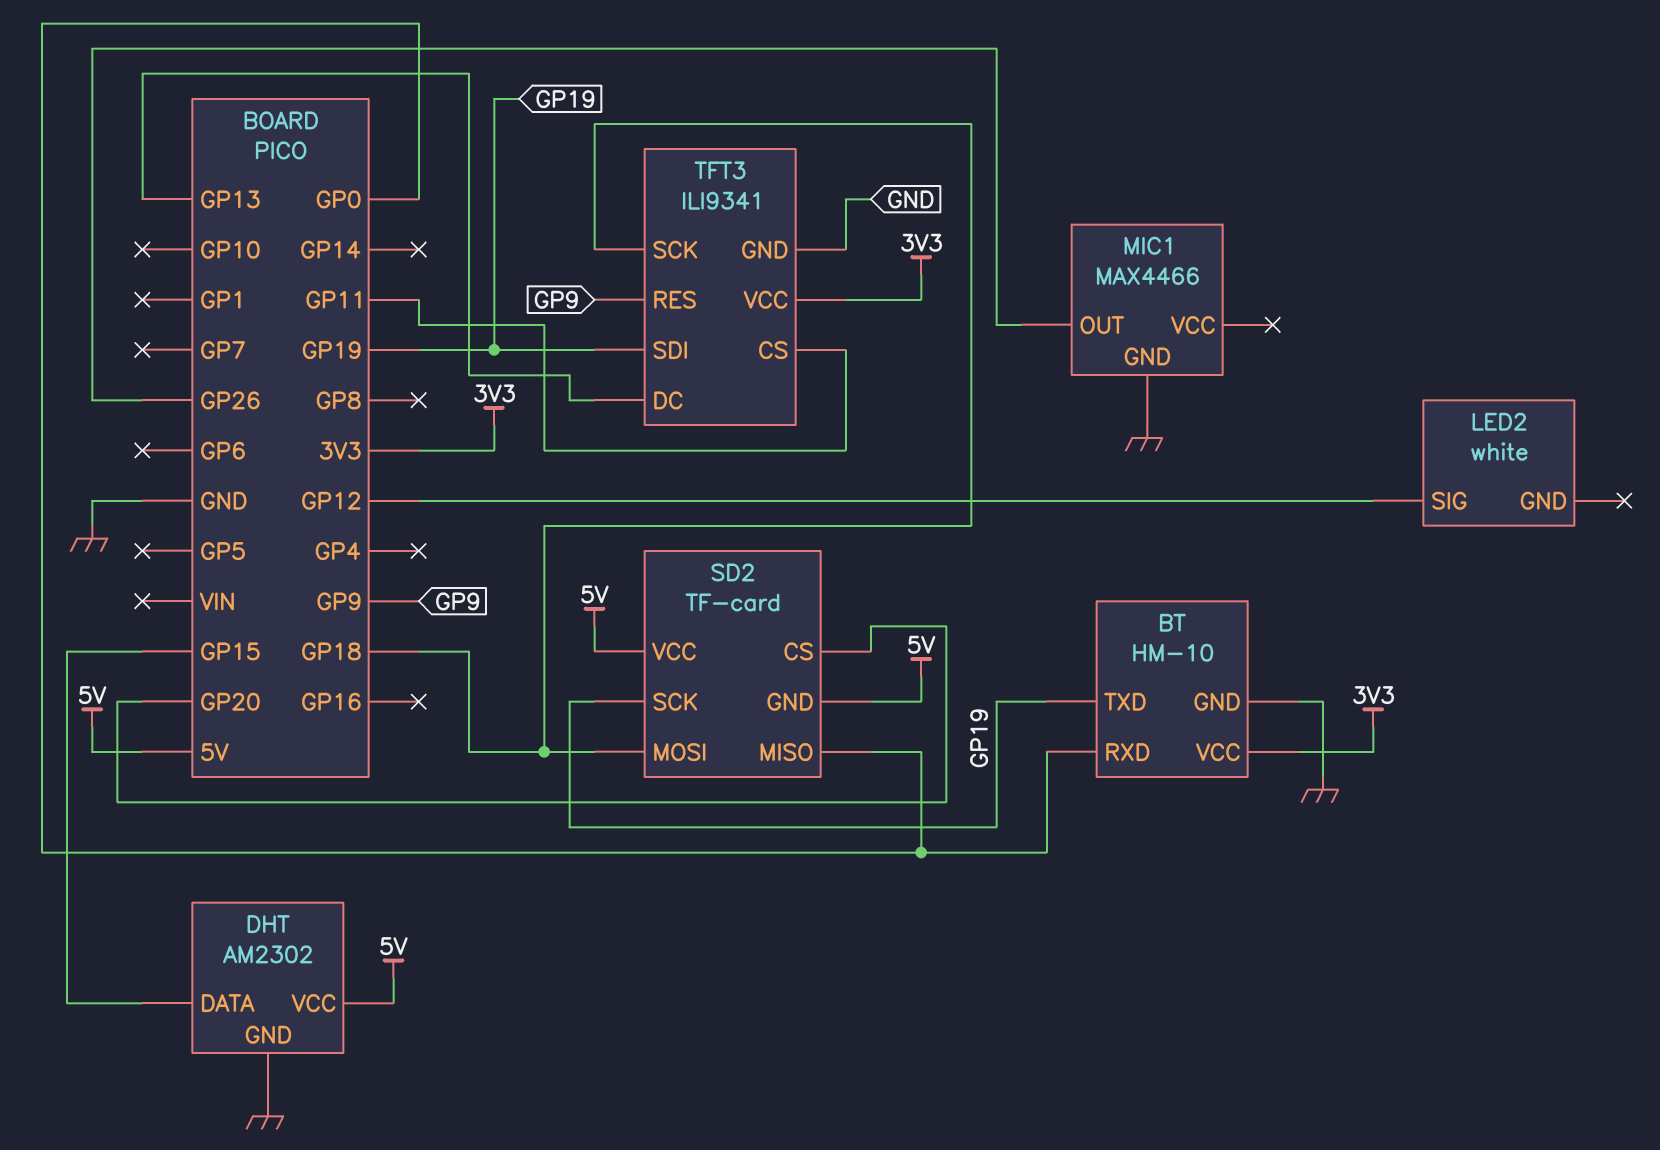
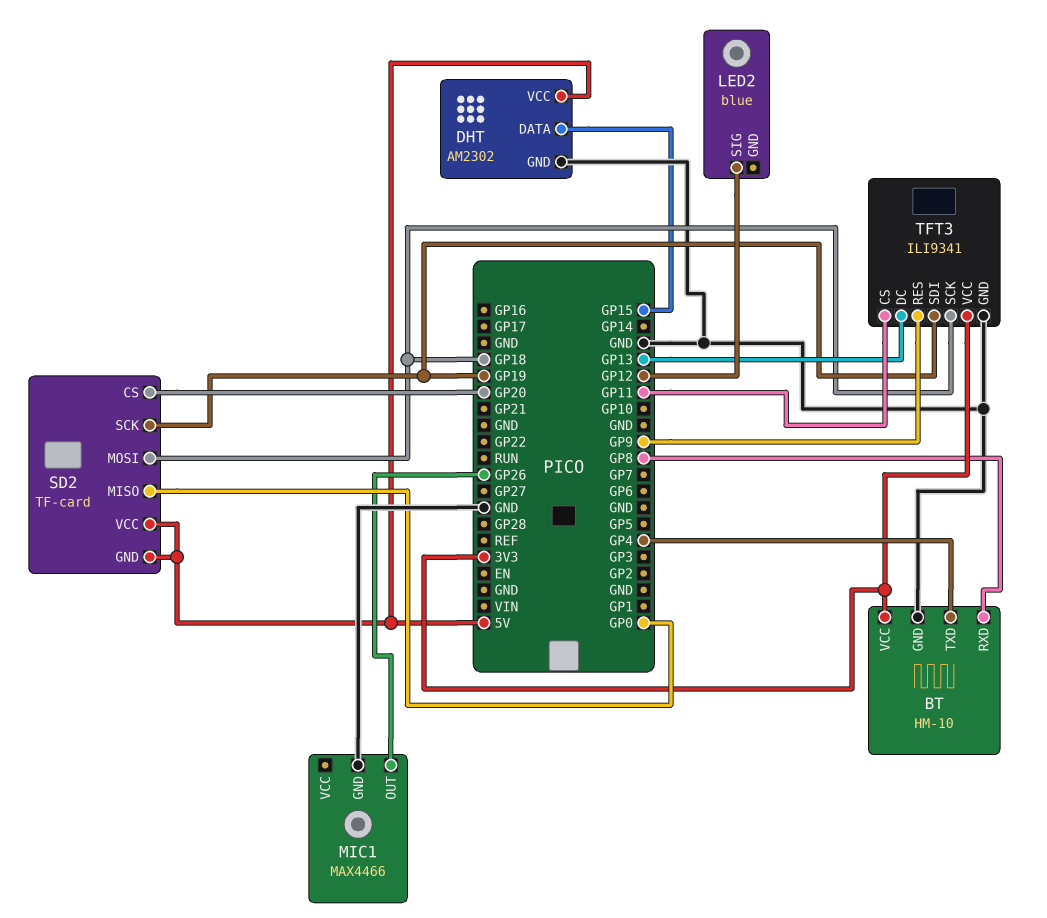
BT pin RXD: GP0 -> GP8
BT pin TXD: GP19 -> GP4
LED2: white -> blue

